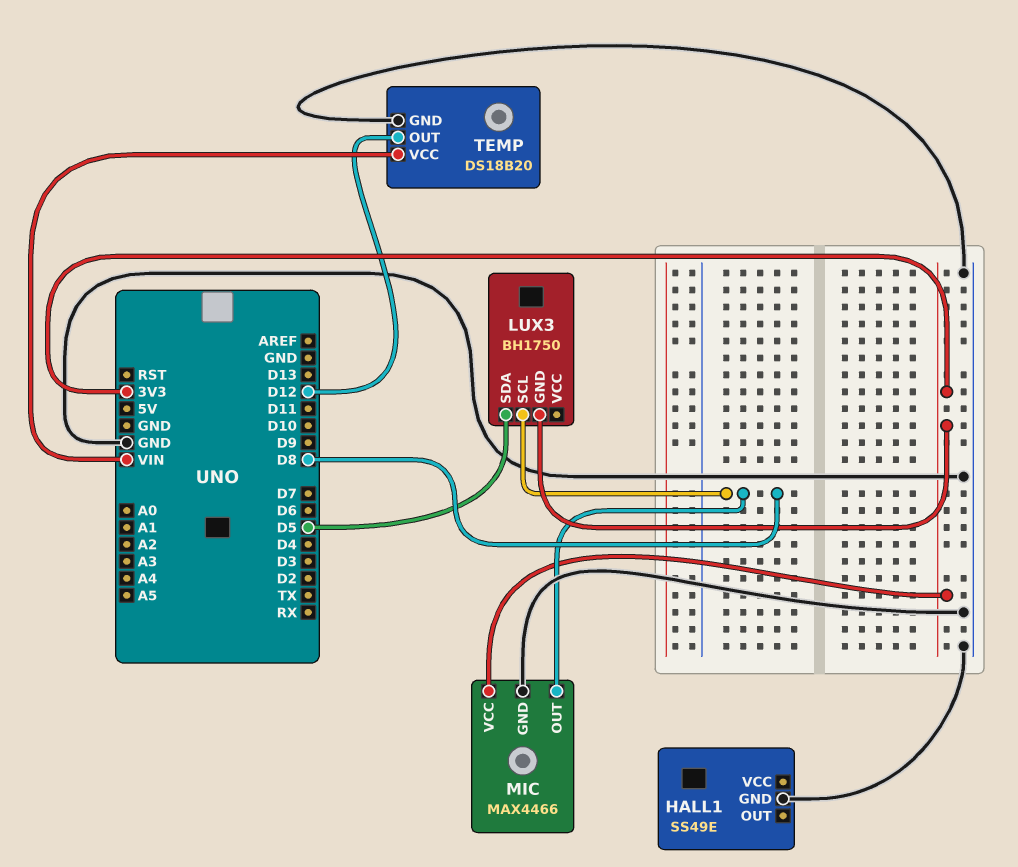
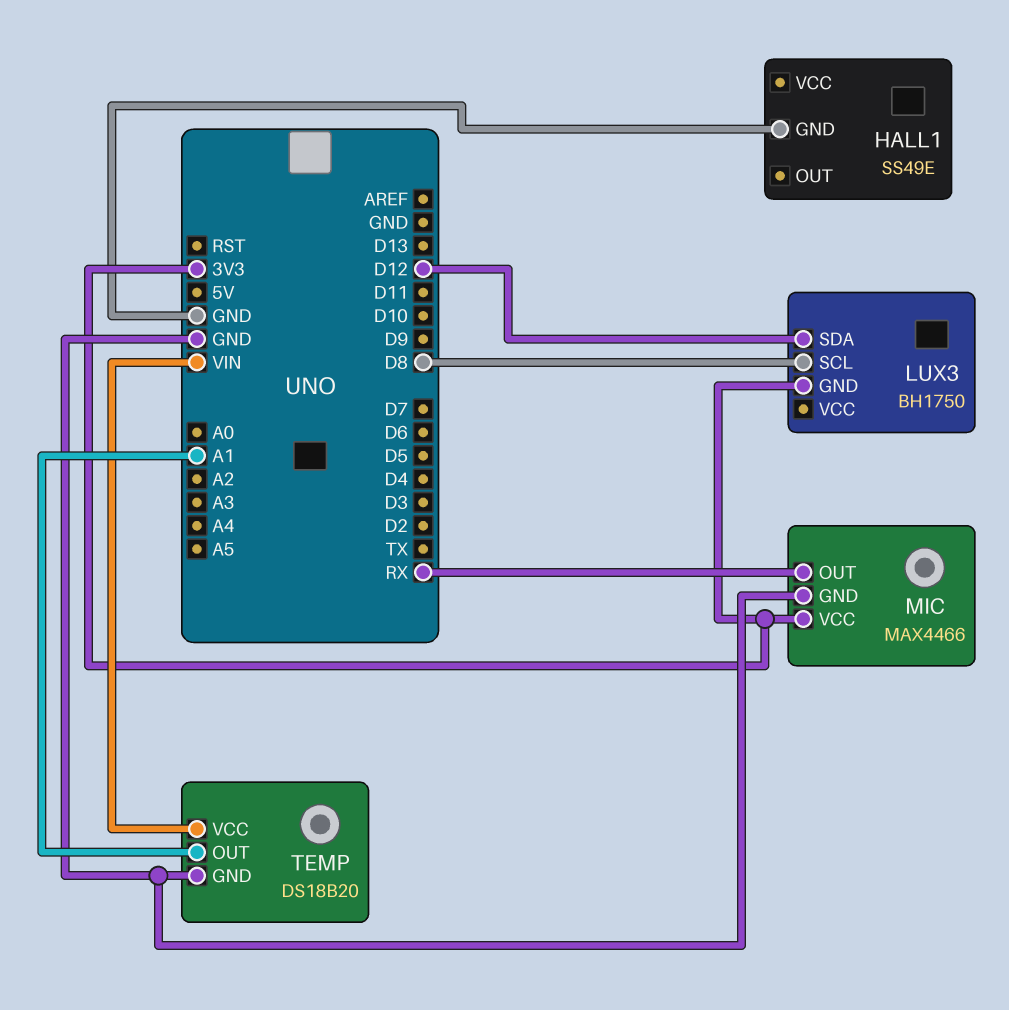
LUX3 pin SDA: D5 -> D12
MIC pin OUT: D8 -> RX
TEMP pin OUT: D12 -> A1

